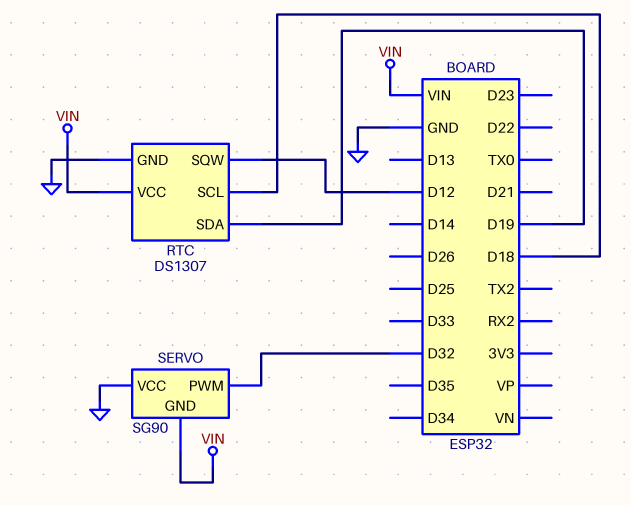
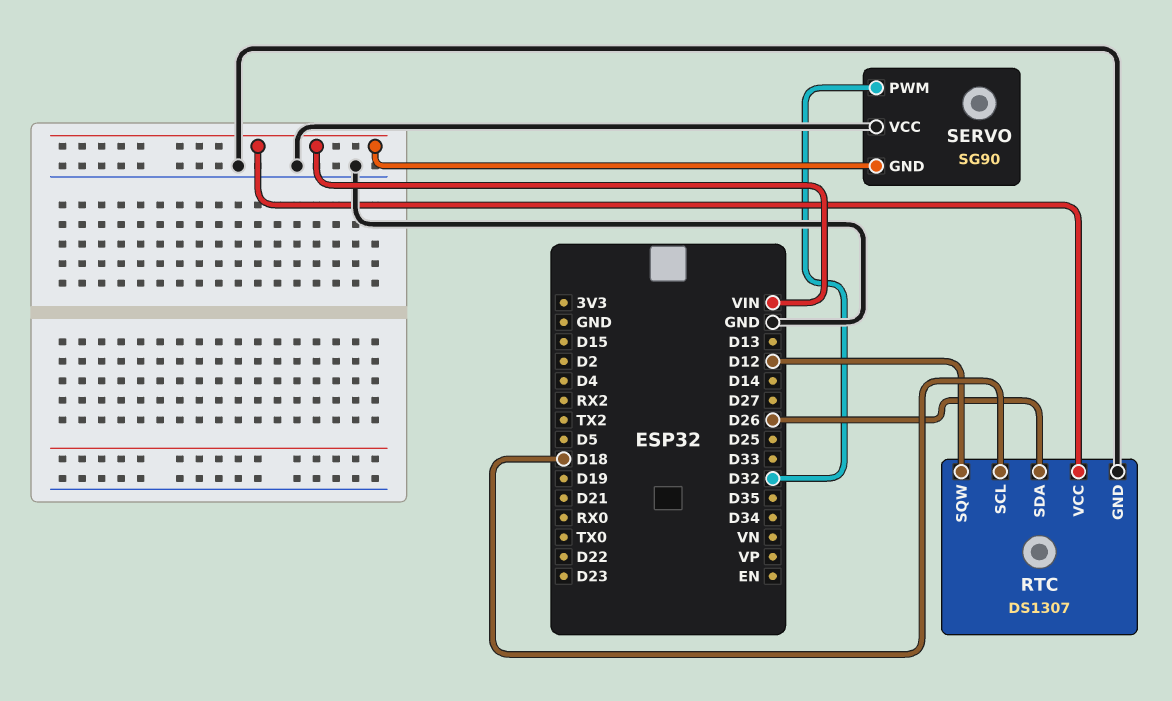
RTC pin SDA: D19 -> D26

